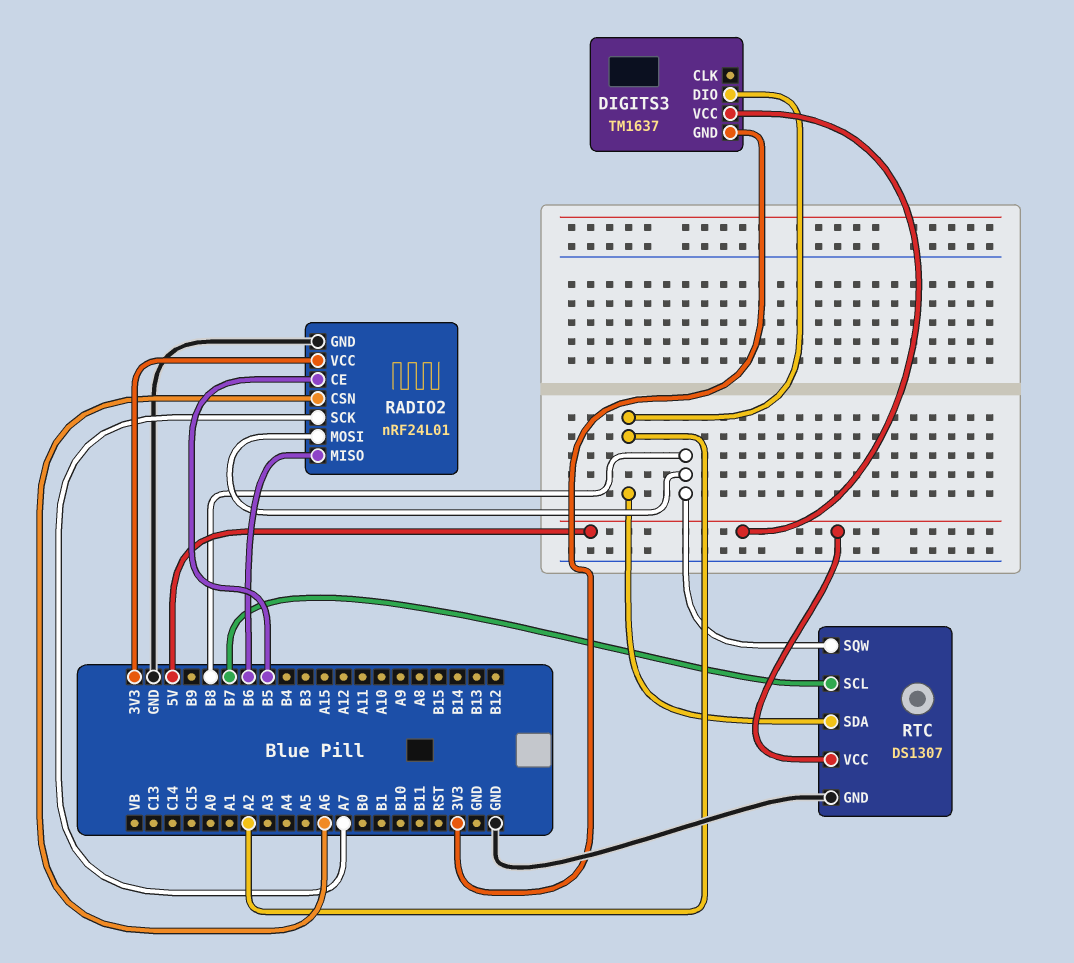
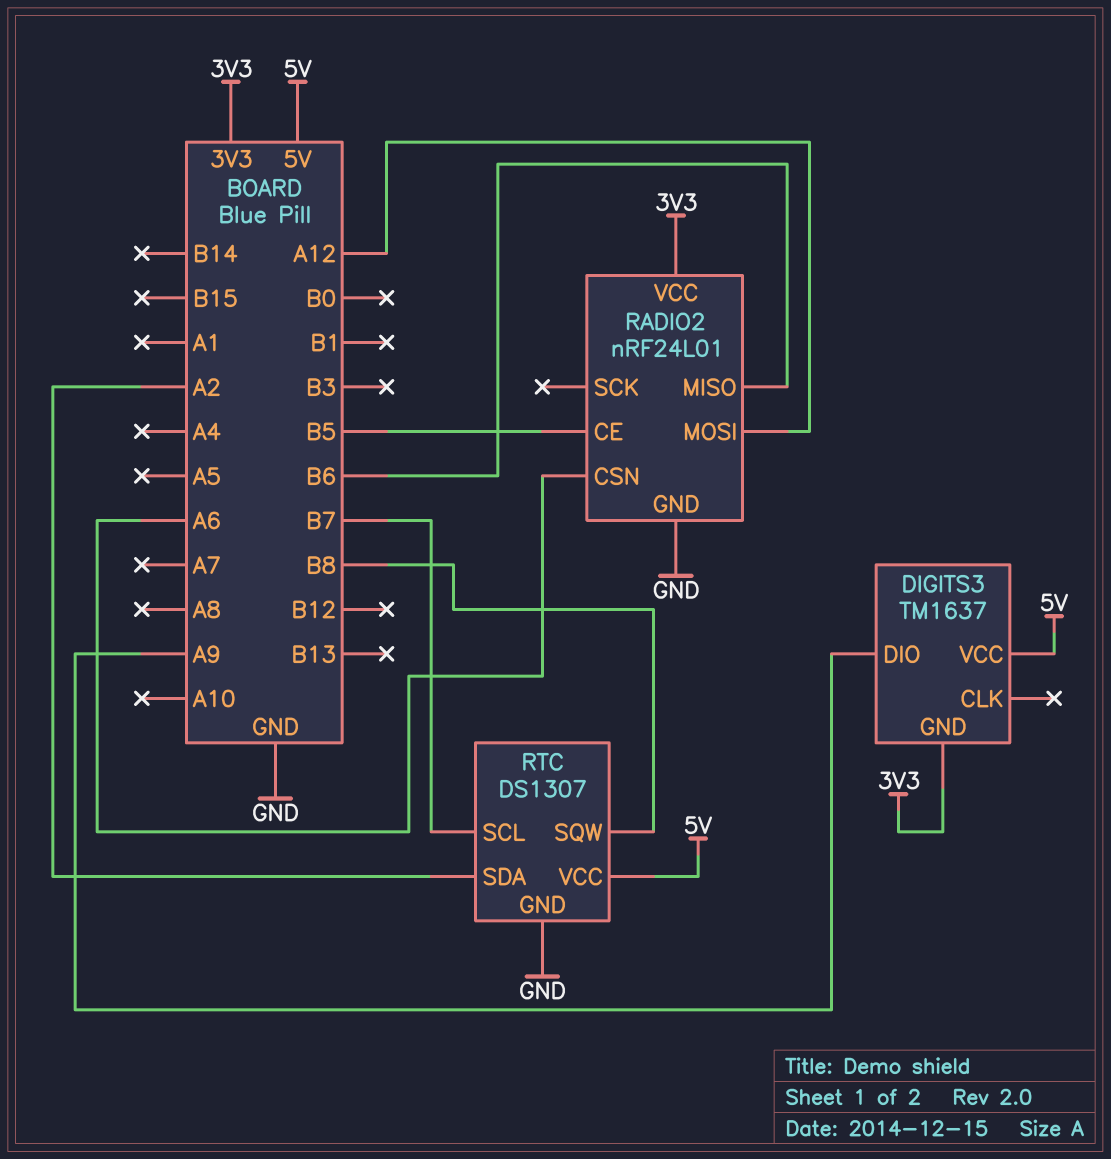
DIGITS3 pin DIO: A2 -> A9
RADIO2 pin MOSI: B8 -> A12
RADIO2 pin SCK: A7 -> none

